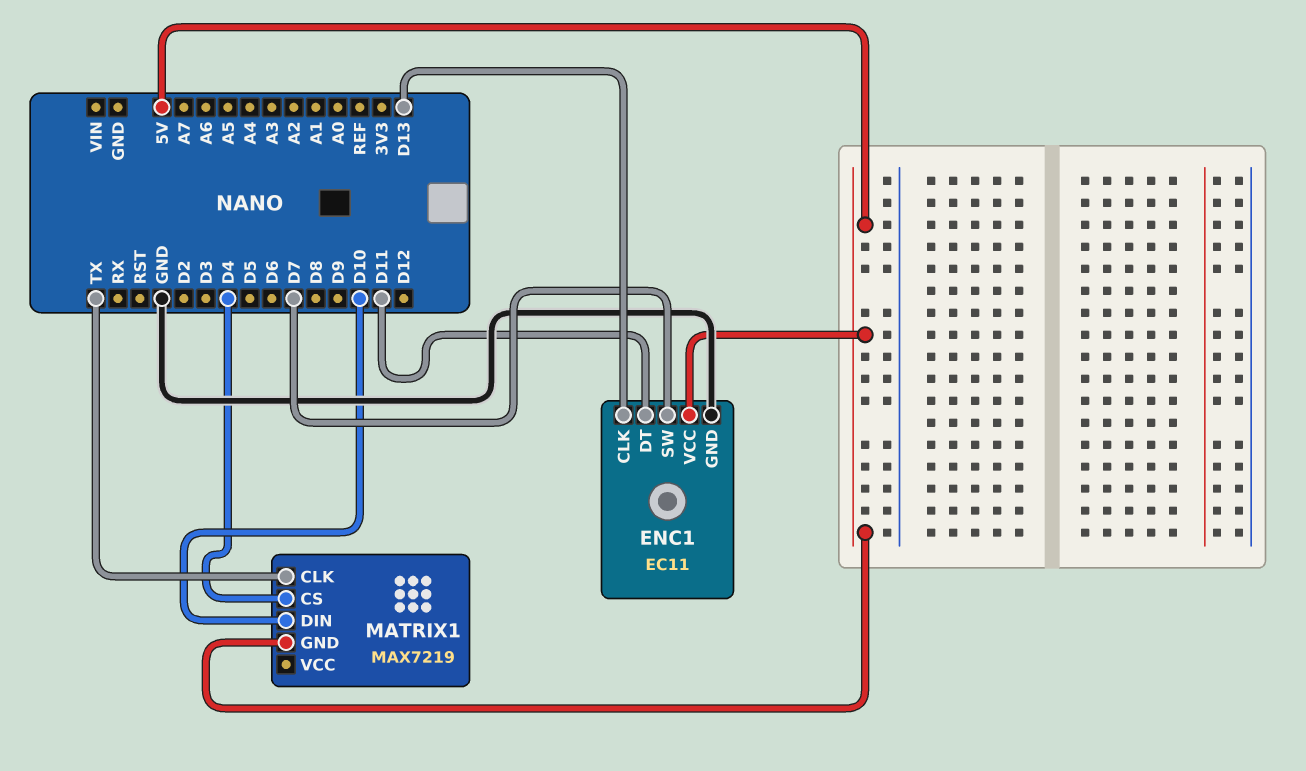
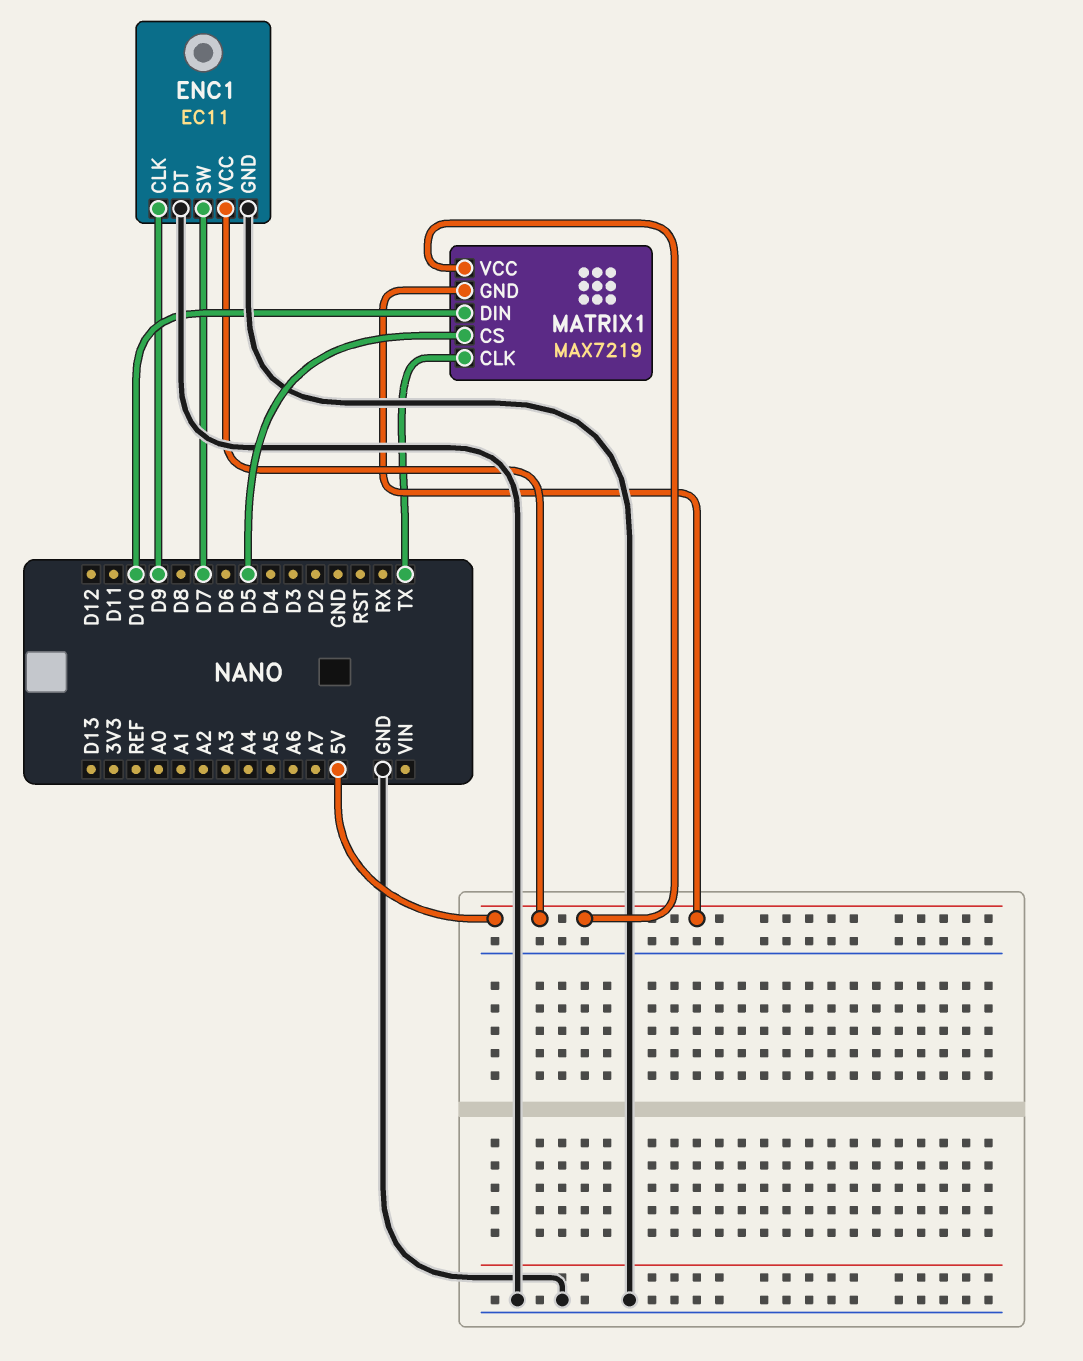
ENC1 pin CLK: D13 -> D9
ENC1 pin DT: D11 -> GND
MATRIX1 pin CS: D4 -> D5
MATRIX1 pin VCC: none -> 5V

